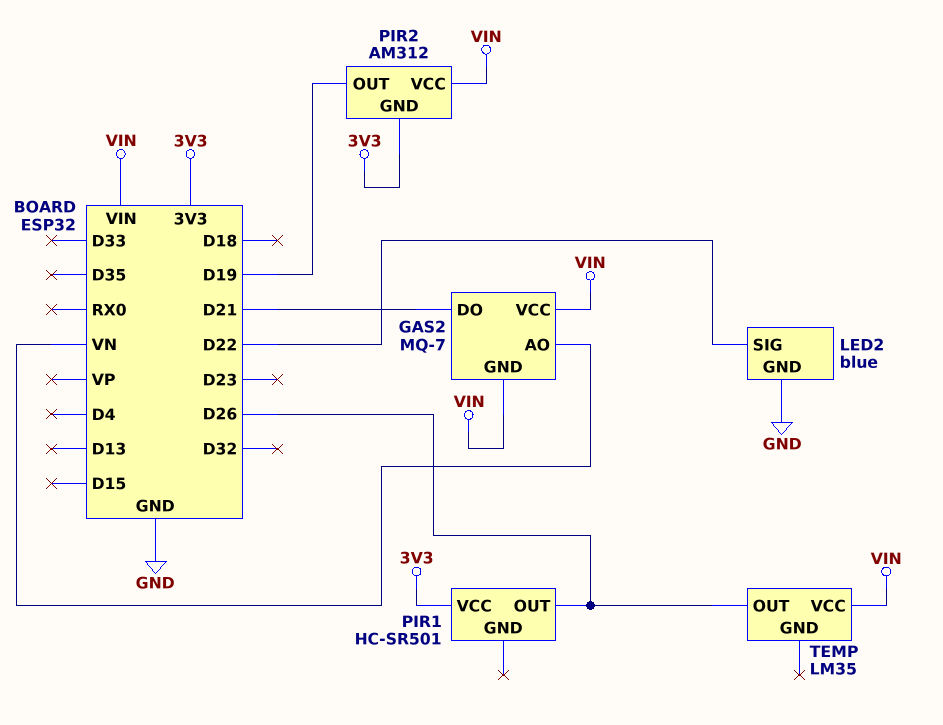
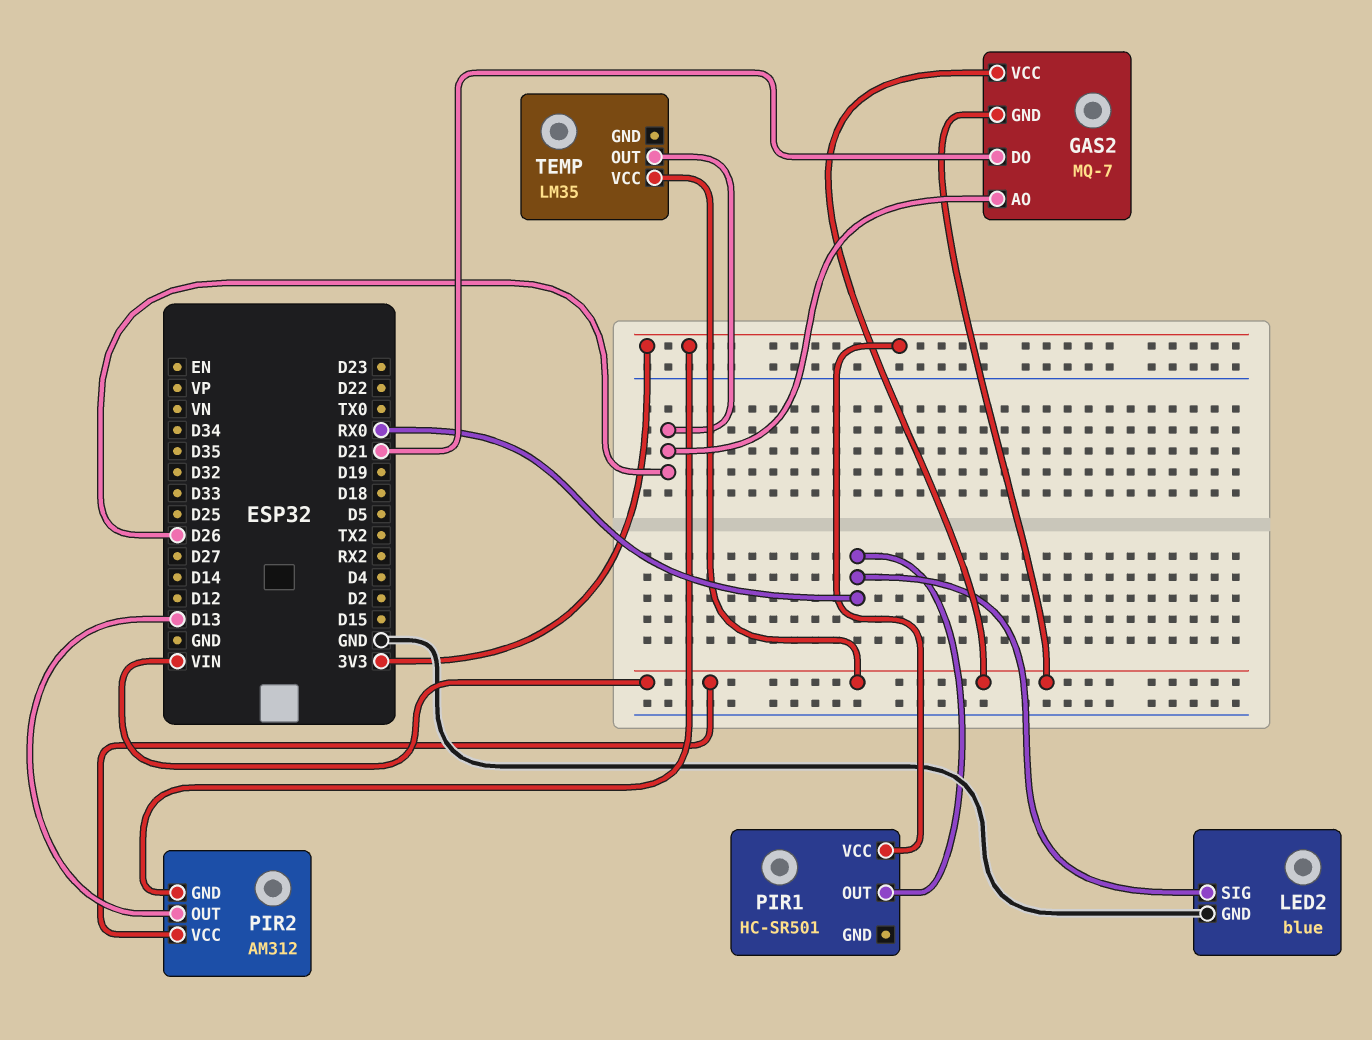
GAS2 pin AO: VN -> D26
LED2 pin SIG: D22 -> RX0
PIR1 pin OUT: D26 -> RX0
PIR2 pin OUT: D19 -> D13

